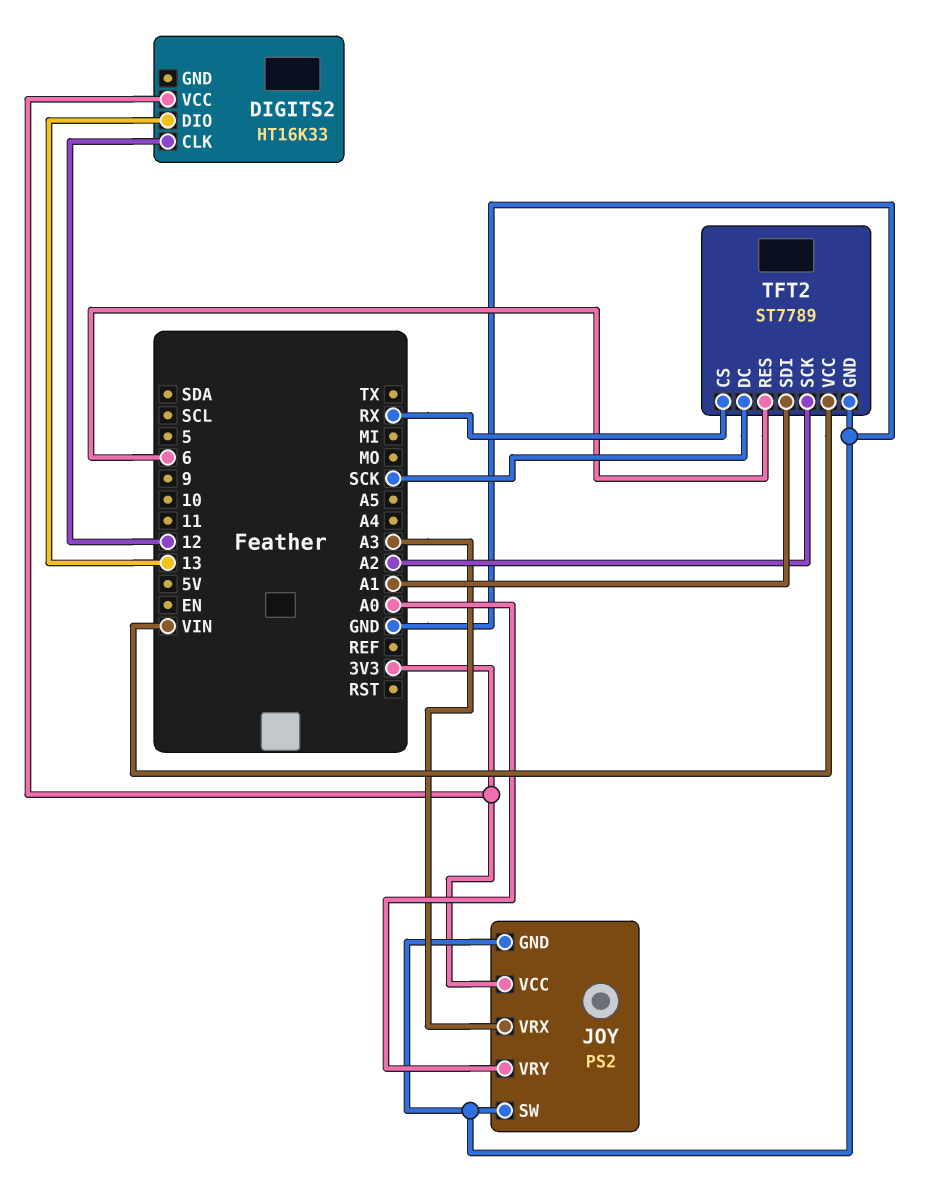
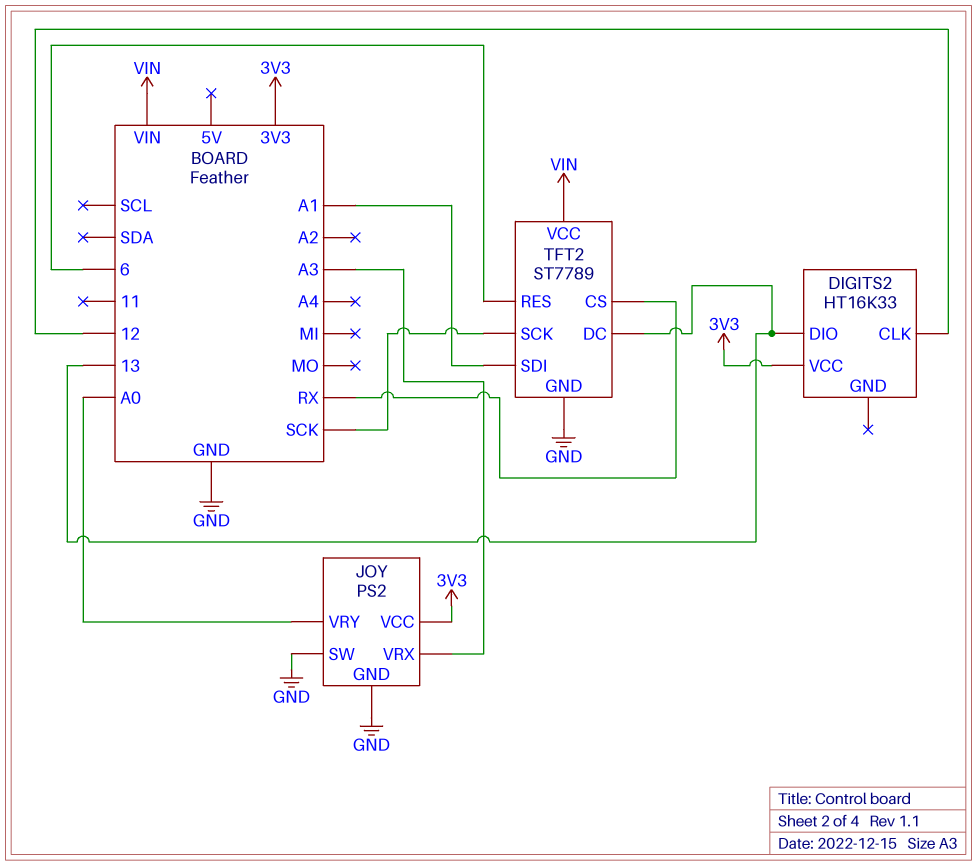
TFT2 pin DC: SCK -> 13
TFT2 pin SCK: A2 -> SCK

